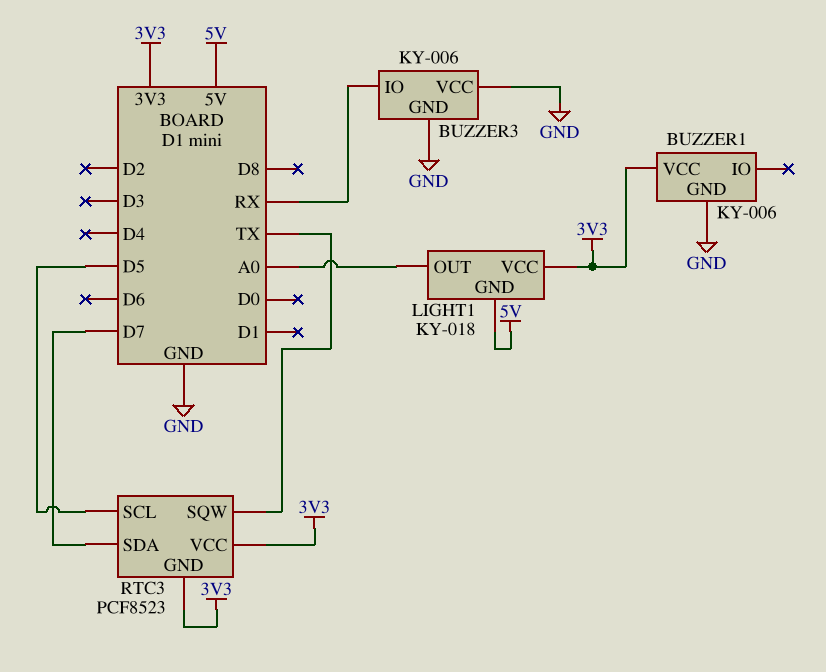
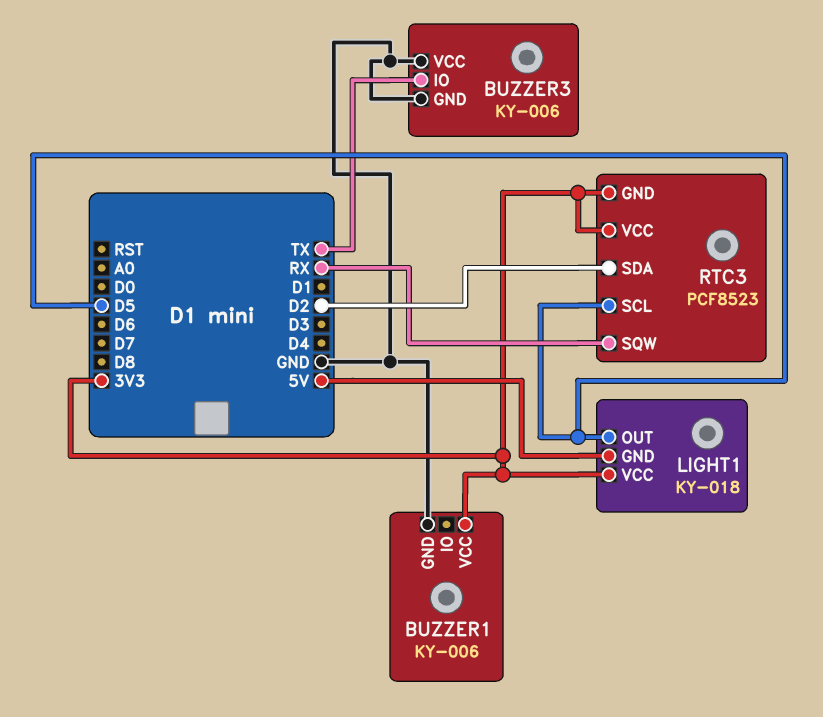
BUZZER3 pin IO: RX -> TX
LIGHT1 pin OUT: A0 -> D5
RTC3 pin SDA: D7 -> D2
RTC3 pin SQW: TX -> RX

